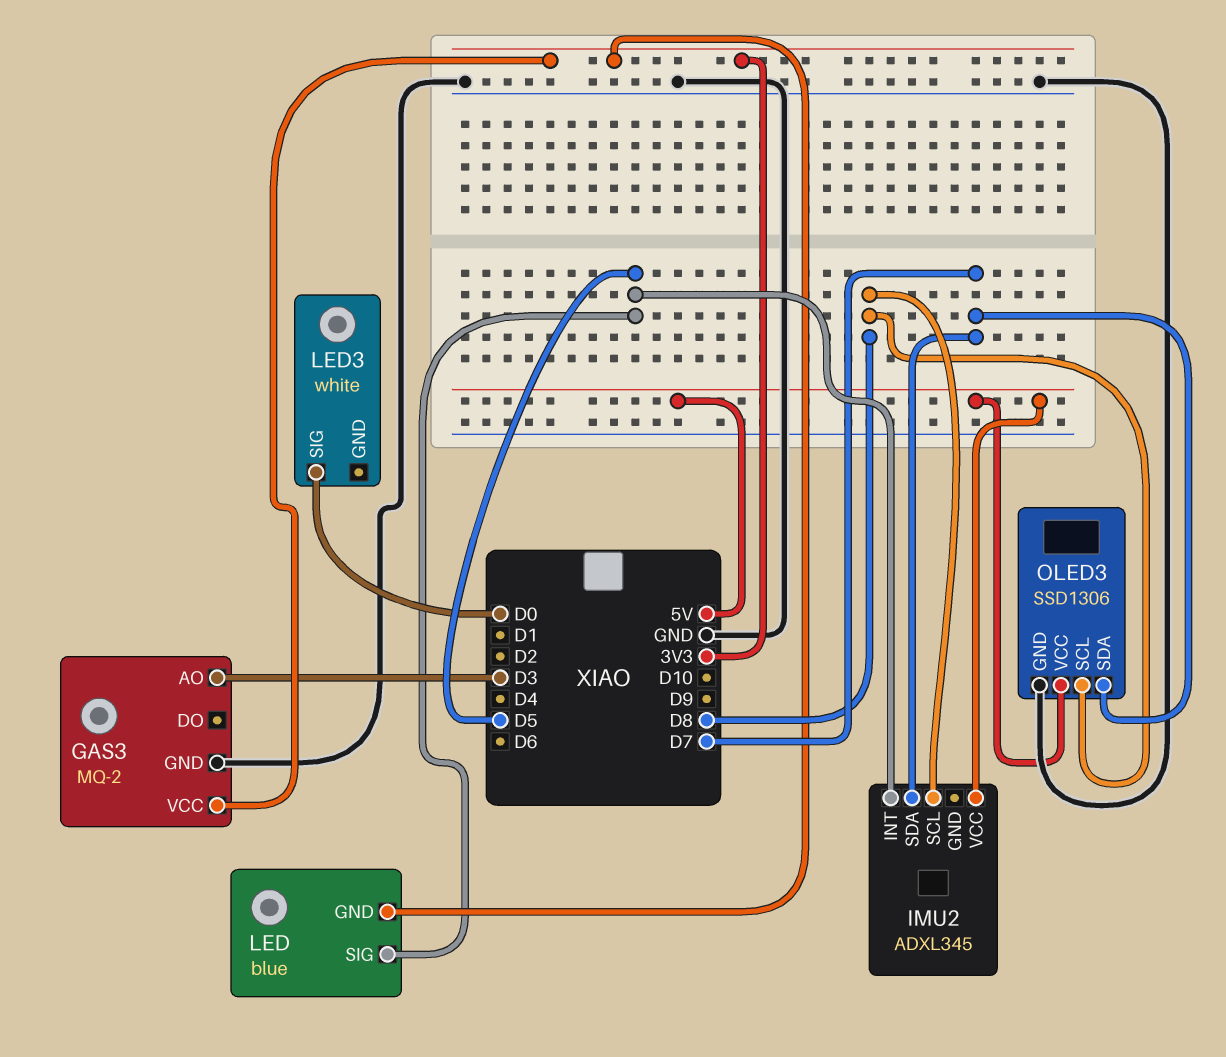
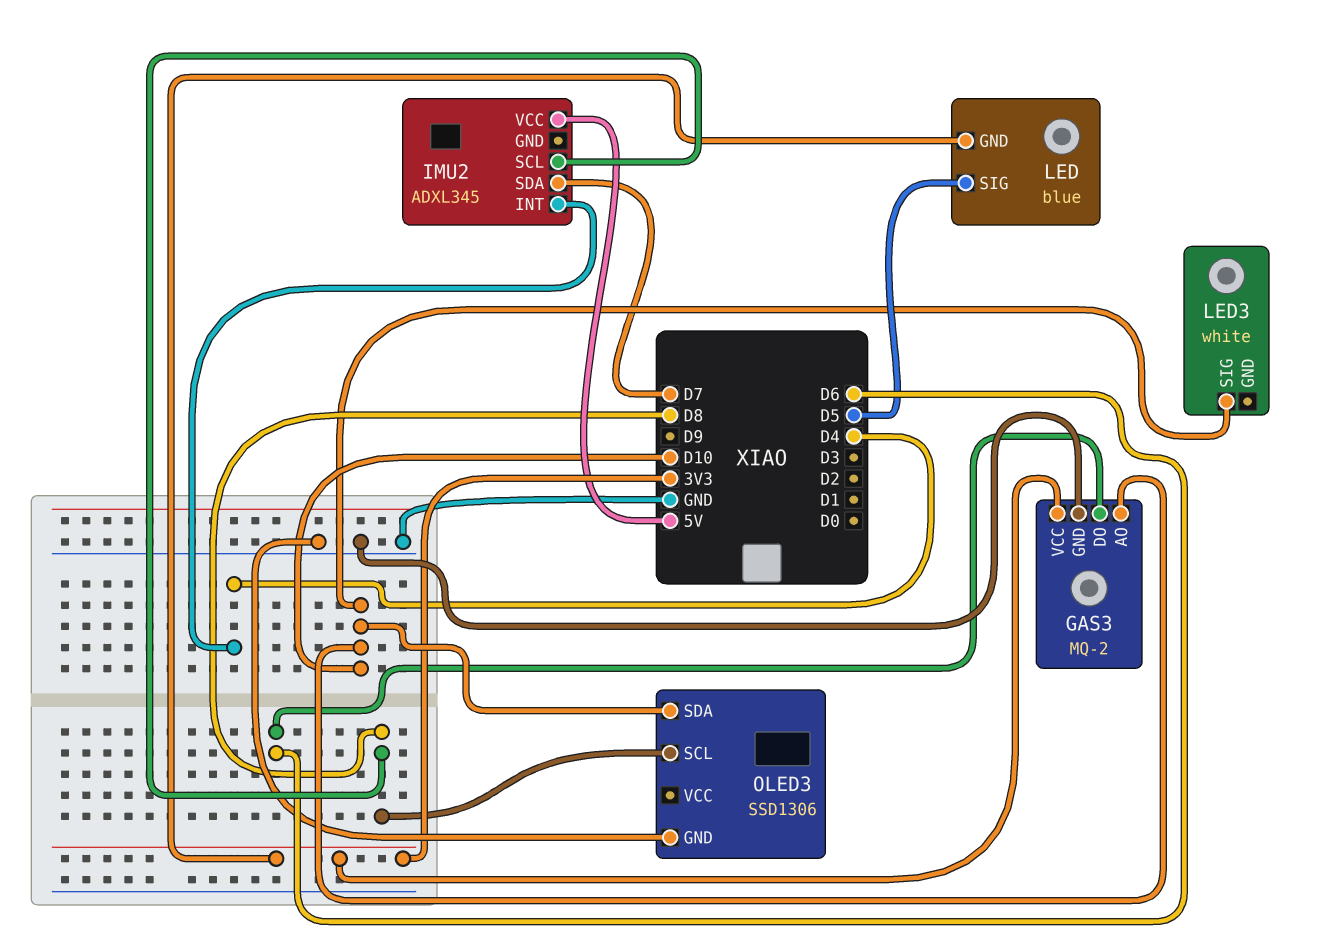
GAS3 pin AO: D3 -> D10
GAS3 pin DO: none -> D6
IMU2 pin INT: D5 -> D4
LED3 pin SIG: D0 -> D10
OLED3 pin SDA: D7 -> D10
OLED3 pin VCC: 5V -> none

